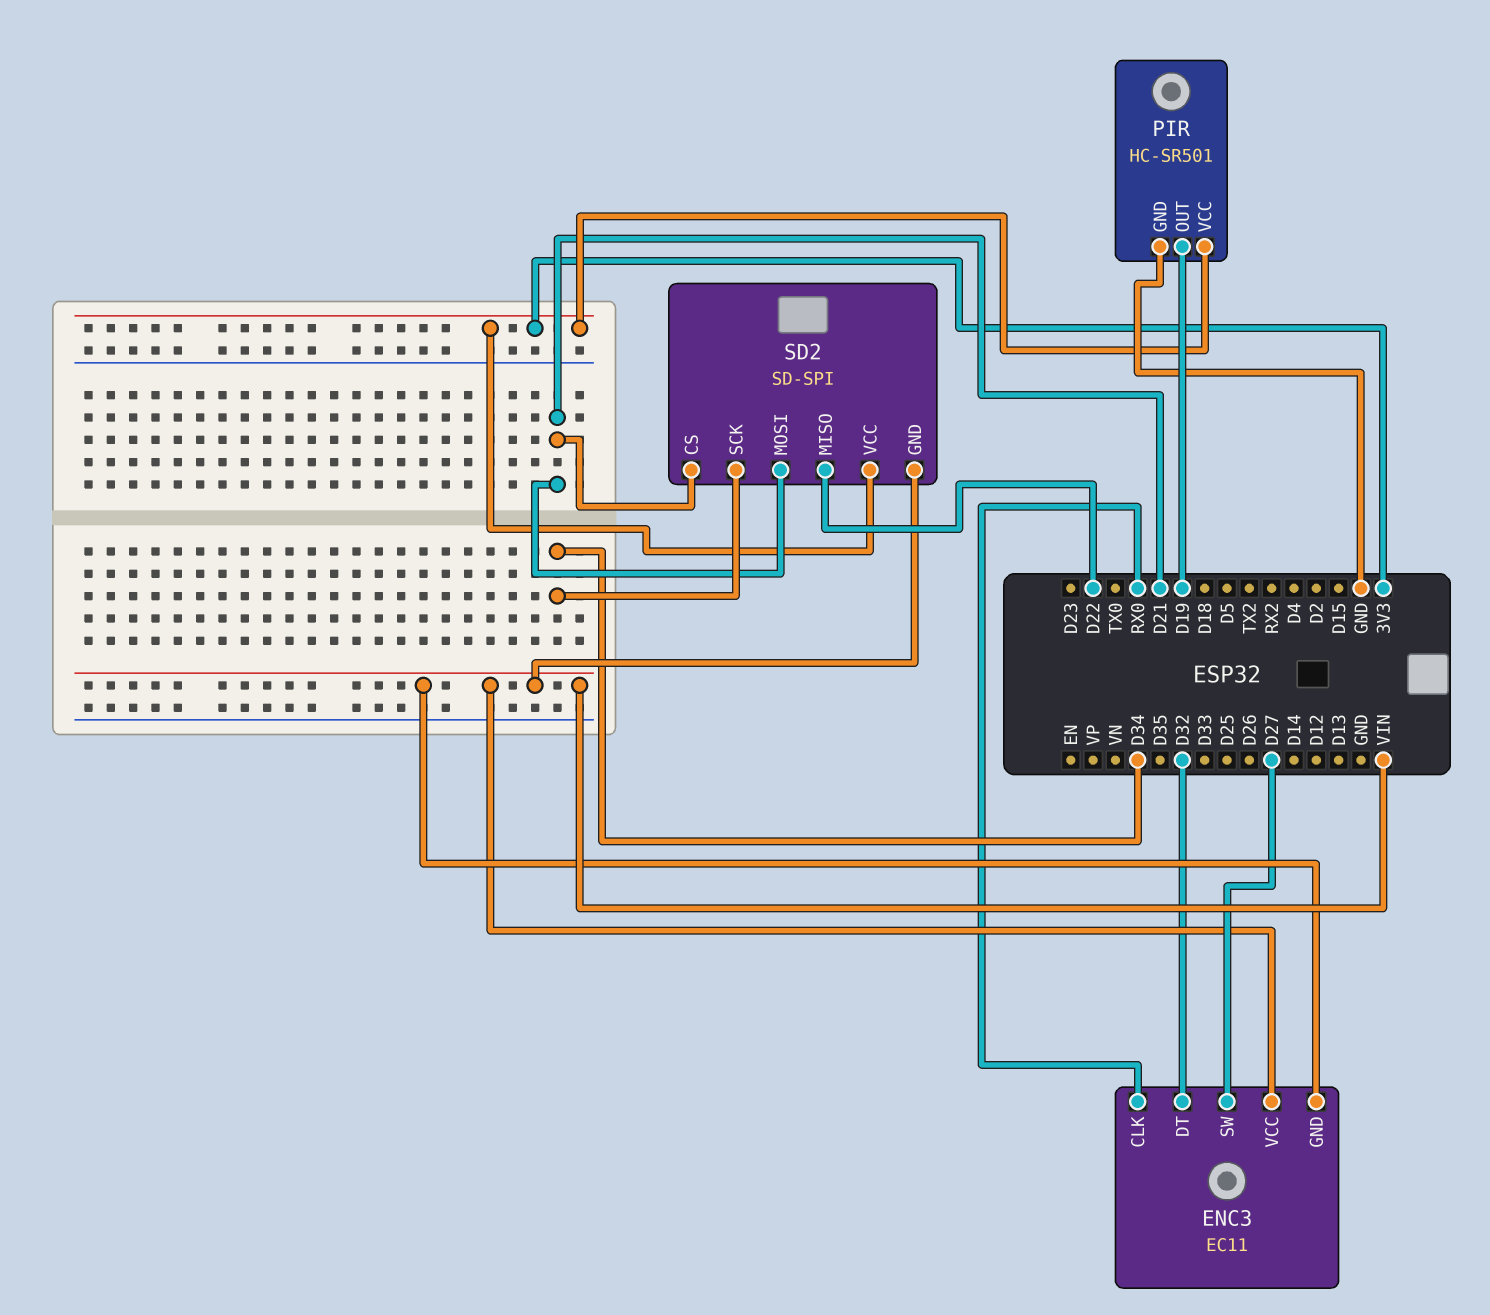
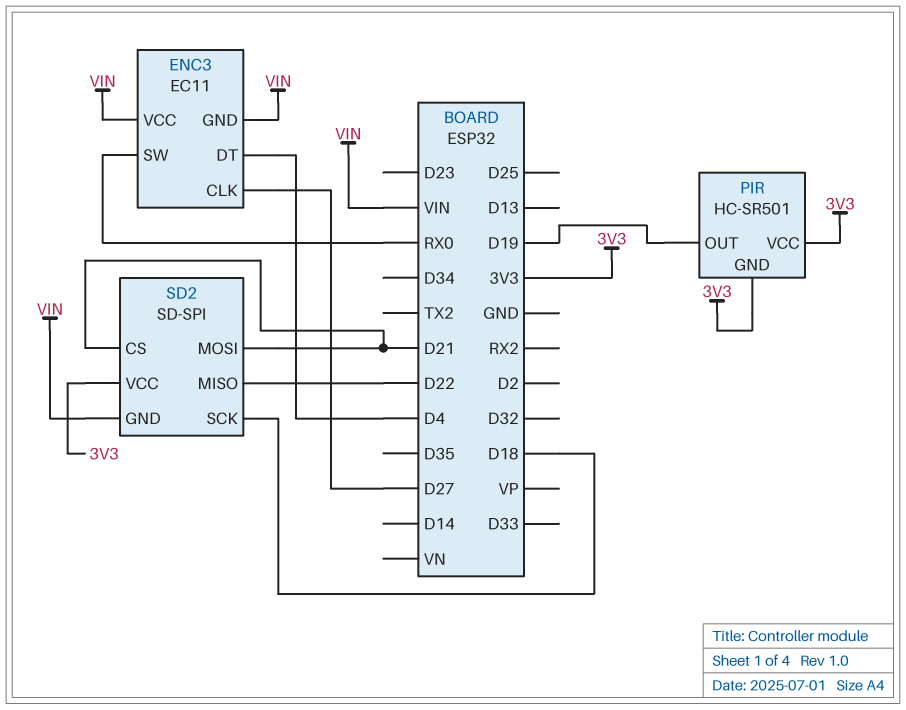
ENC3 pin CLK: RX0 -> D27
ENC3 pin DT: D32 -> D4
ENC3 pin SW: D27 -> RX0
PIR pin GND: GND -> 3V3
SD2 pin SCK: D34 -> D18

